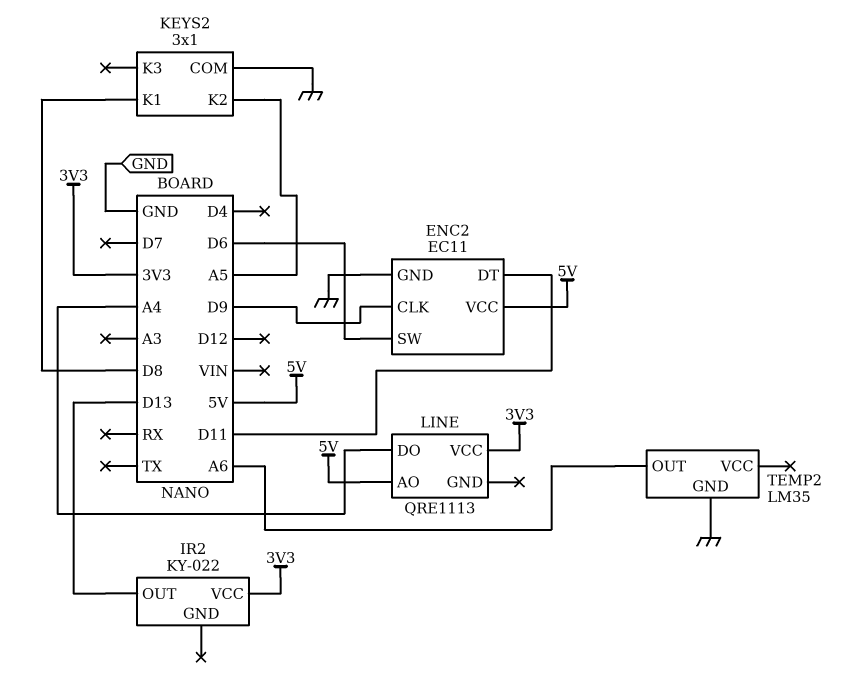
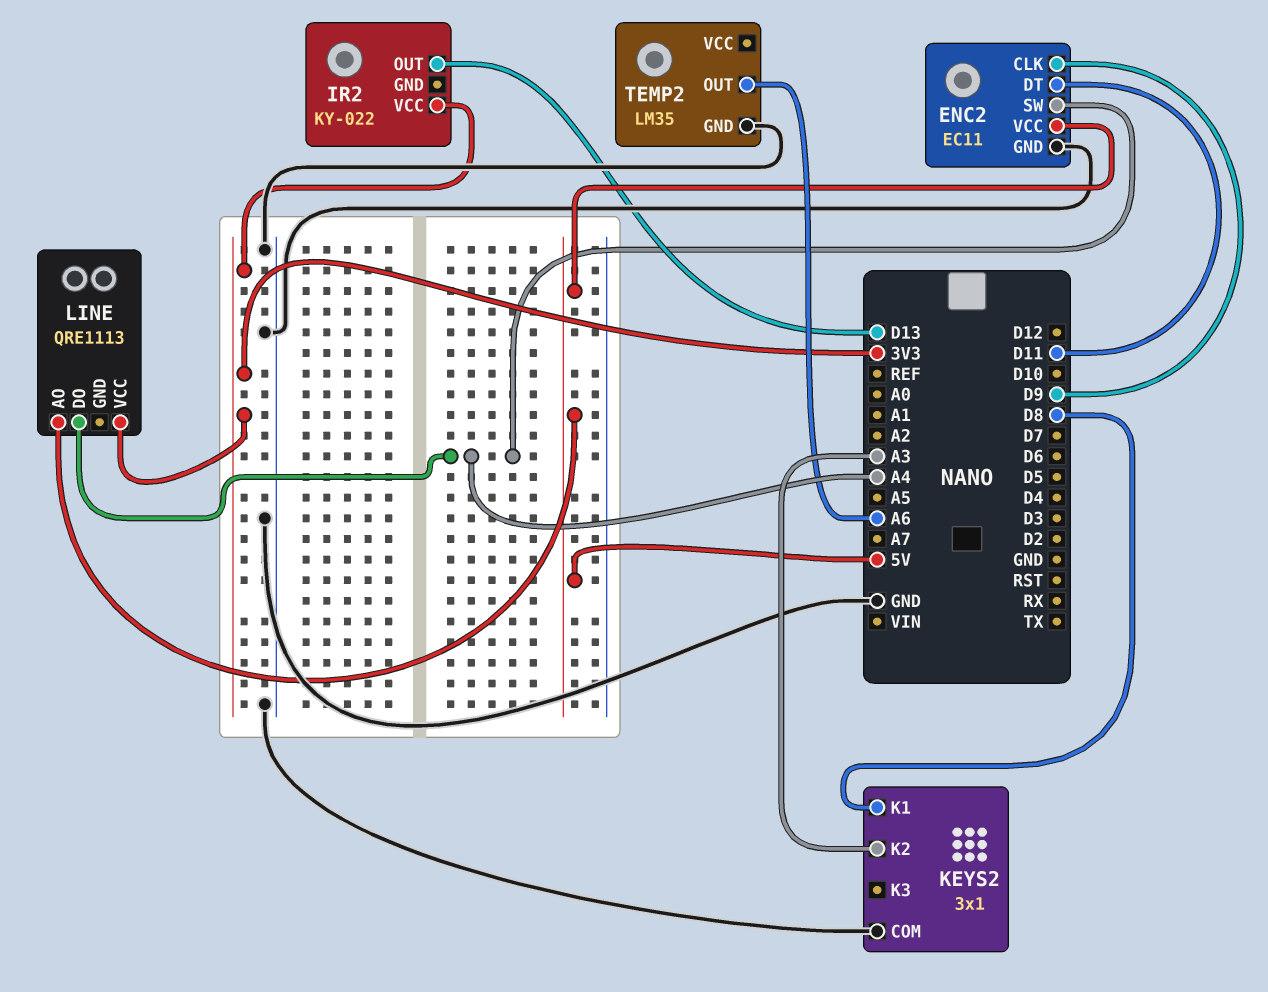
ENC2 pin SW: D6 -> A4
KEYS2 pin K2: A5 -> A3

